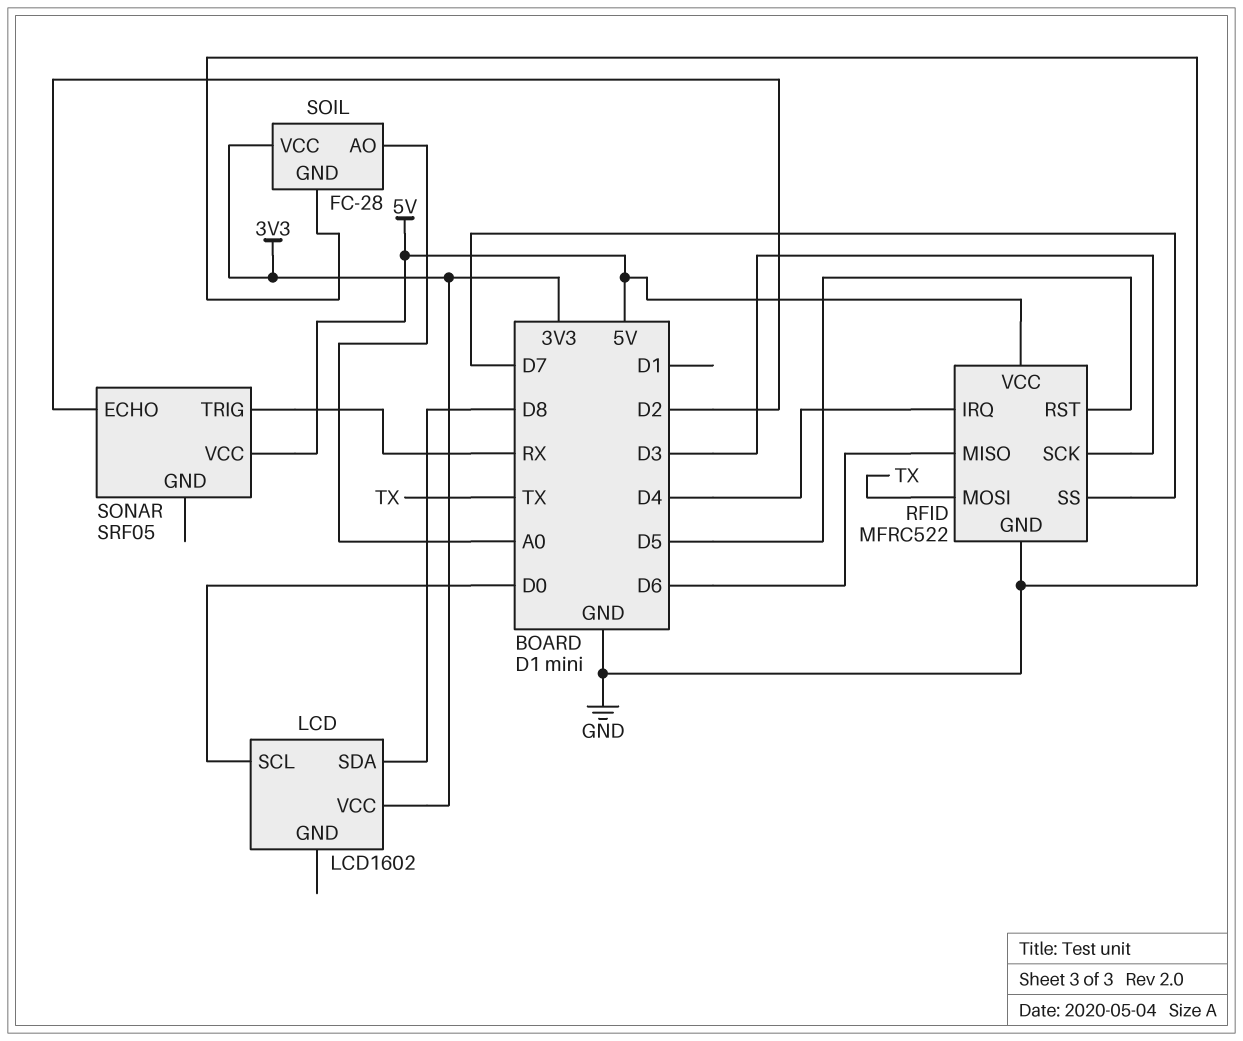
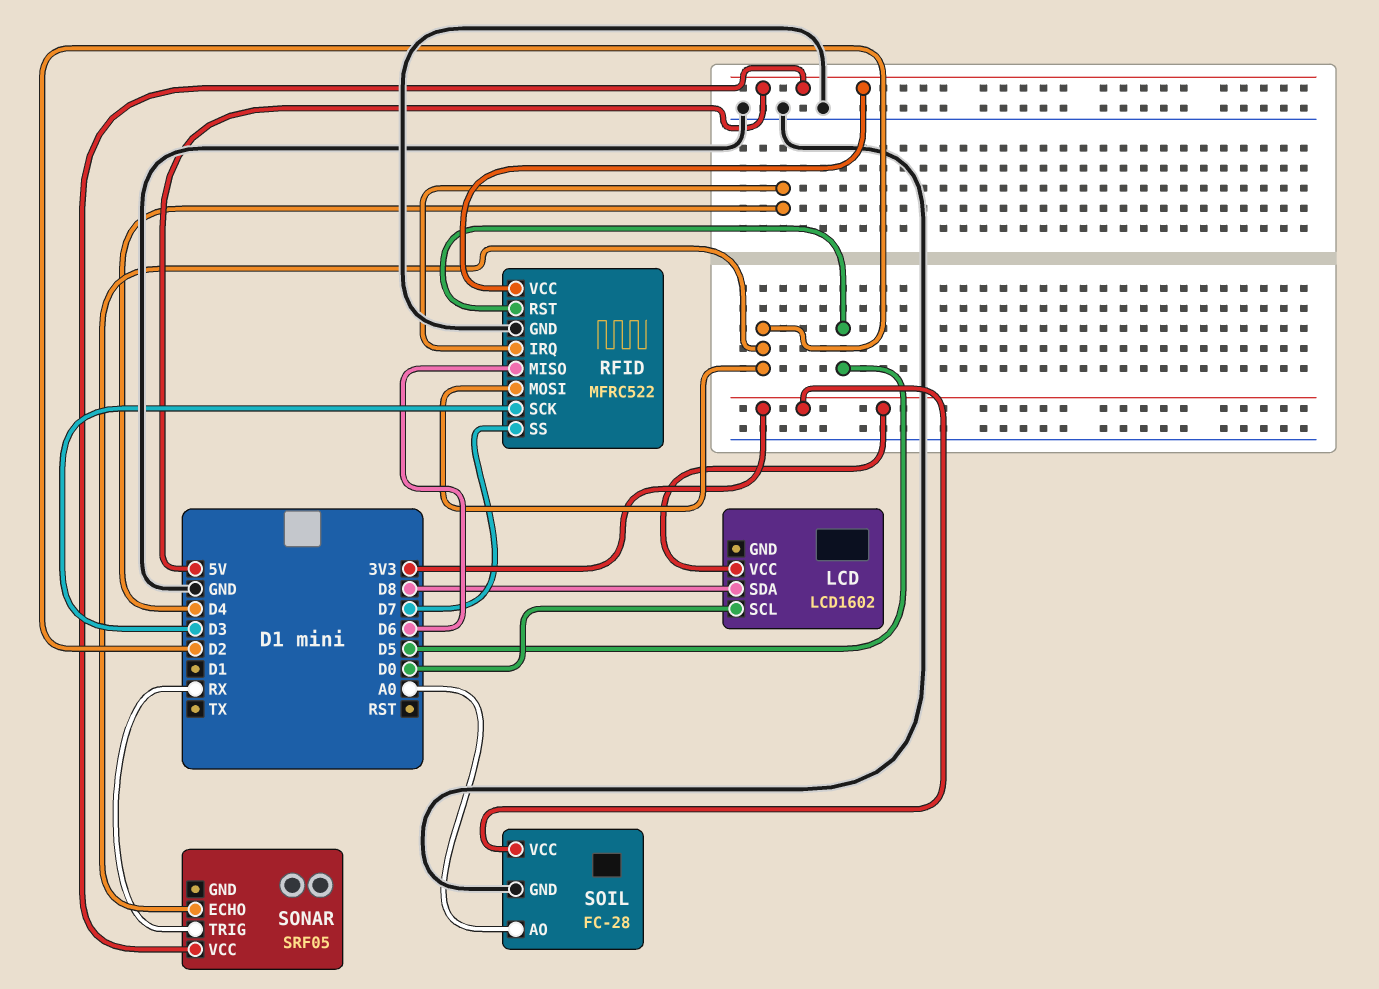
RFID pin MOSI: TX -> D2

